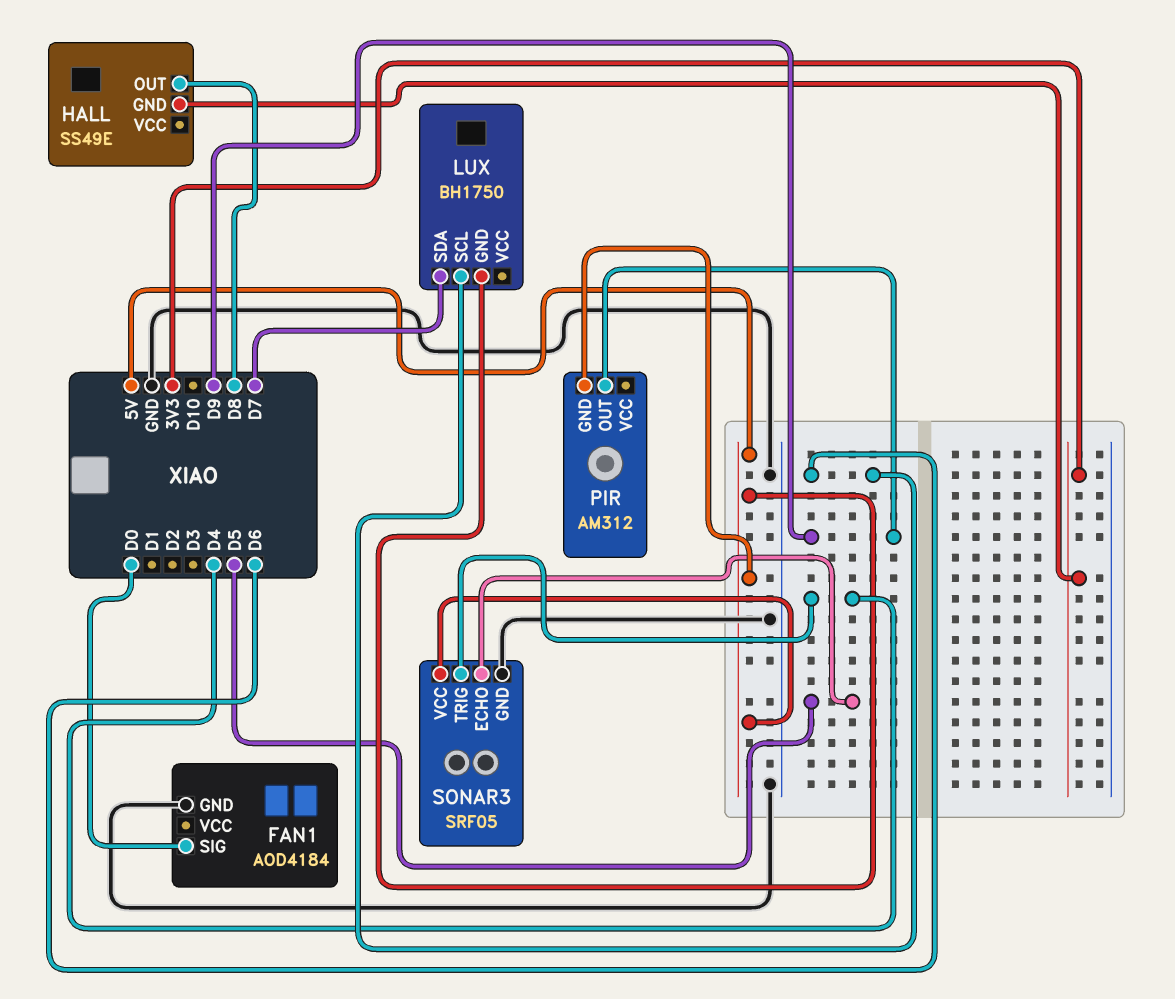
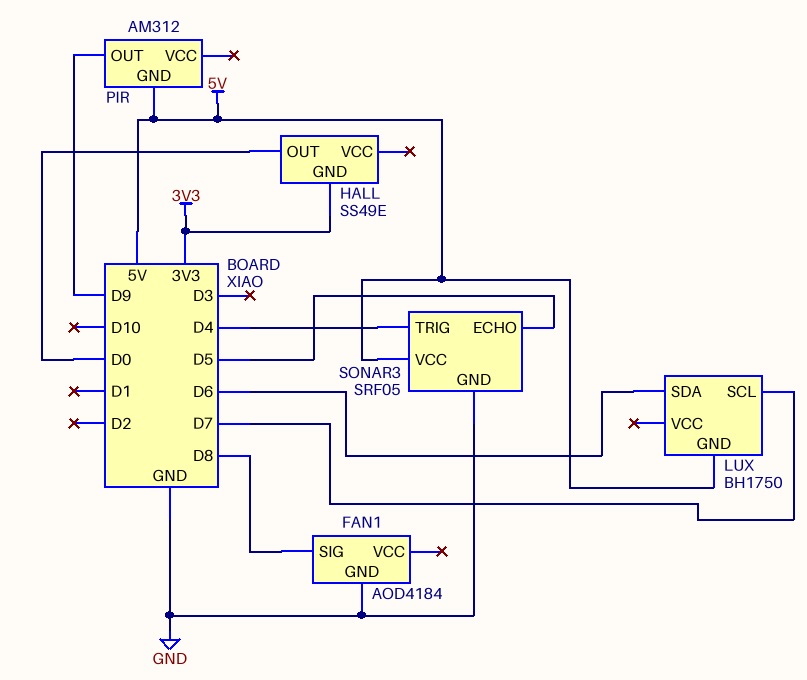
FAN1 pin SIG: D0 -> D8
HALL pin OUT: D8 -> D0
LUX pin SCL: D6 -> D7
LUX pin SDA: D7 -> D6

